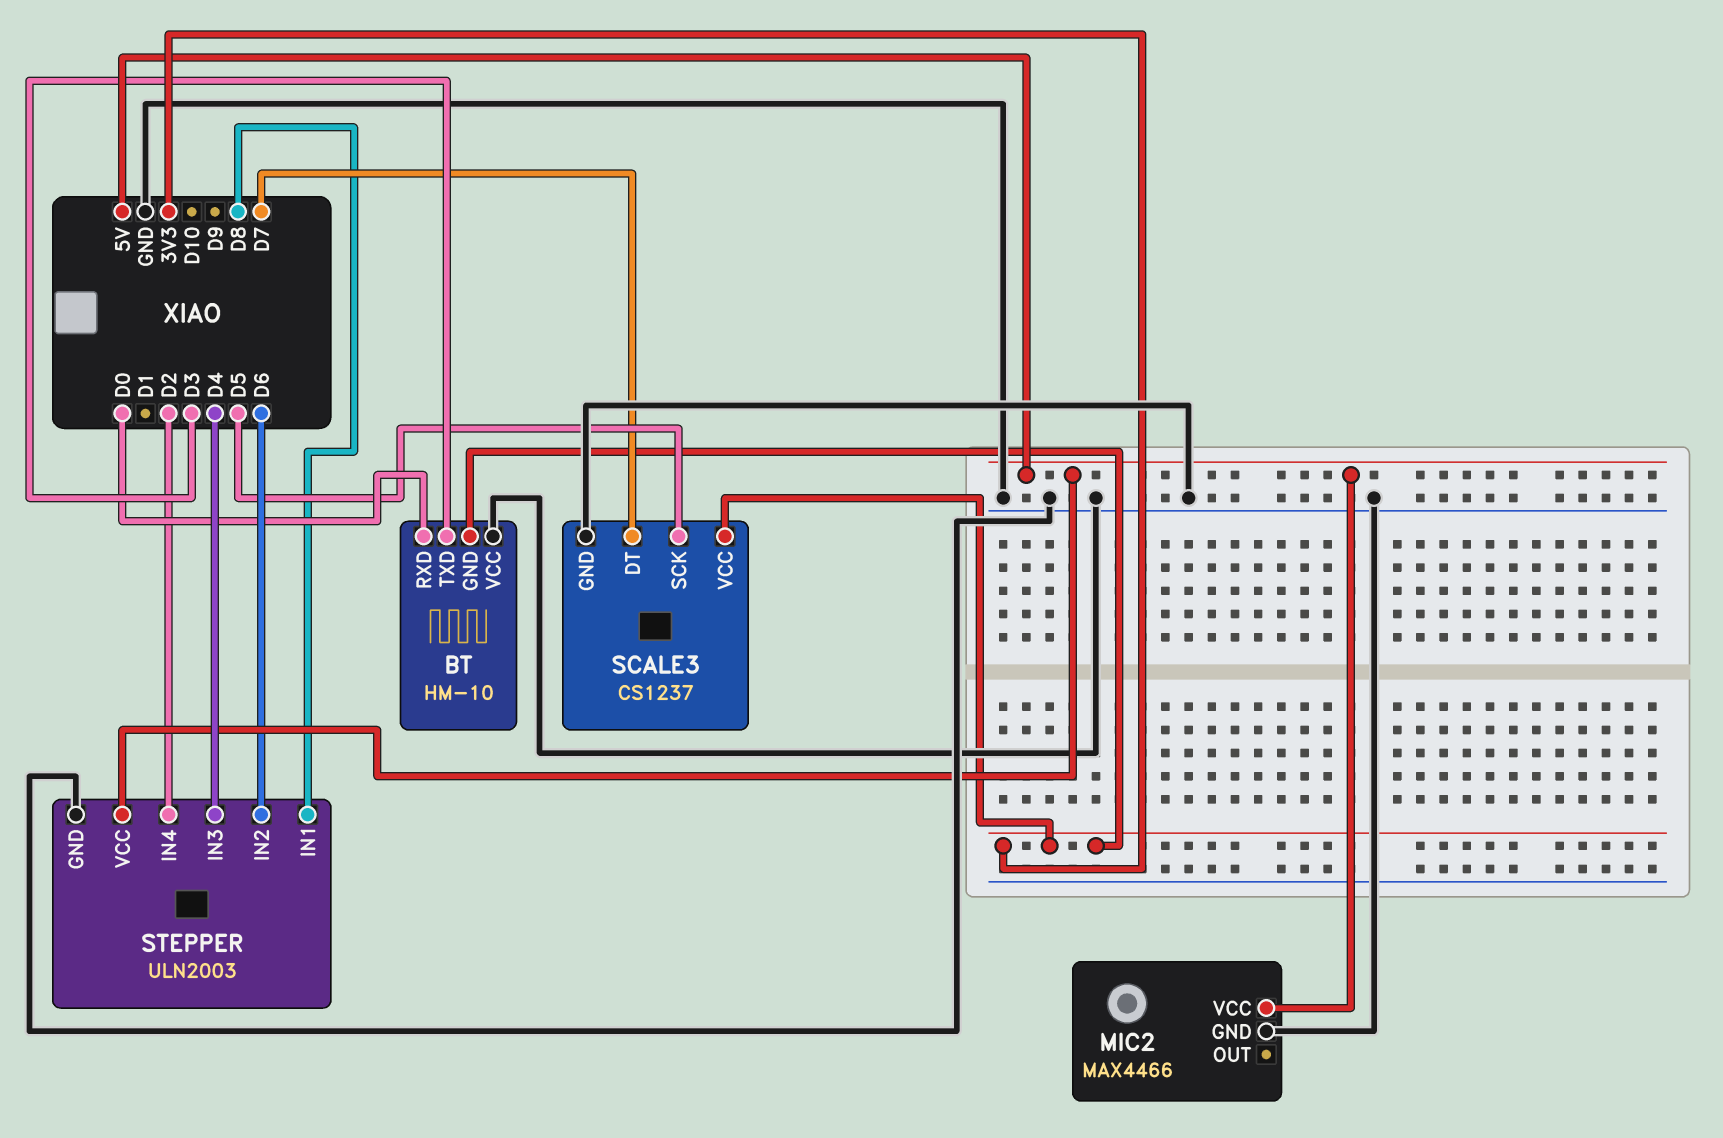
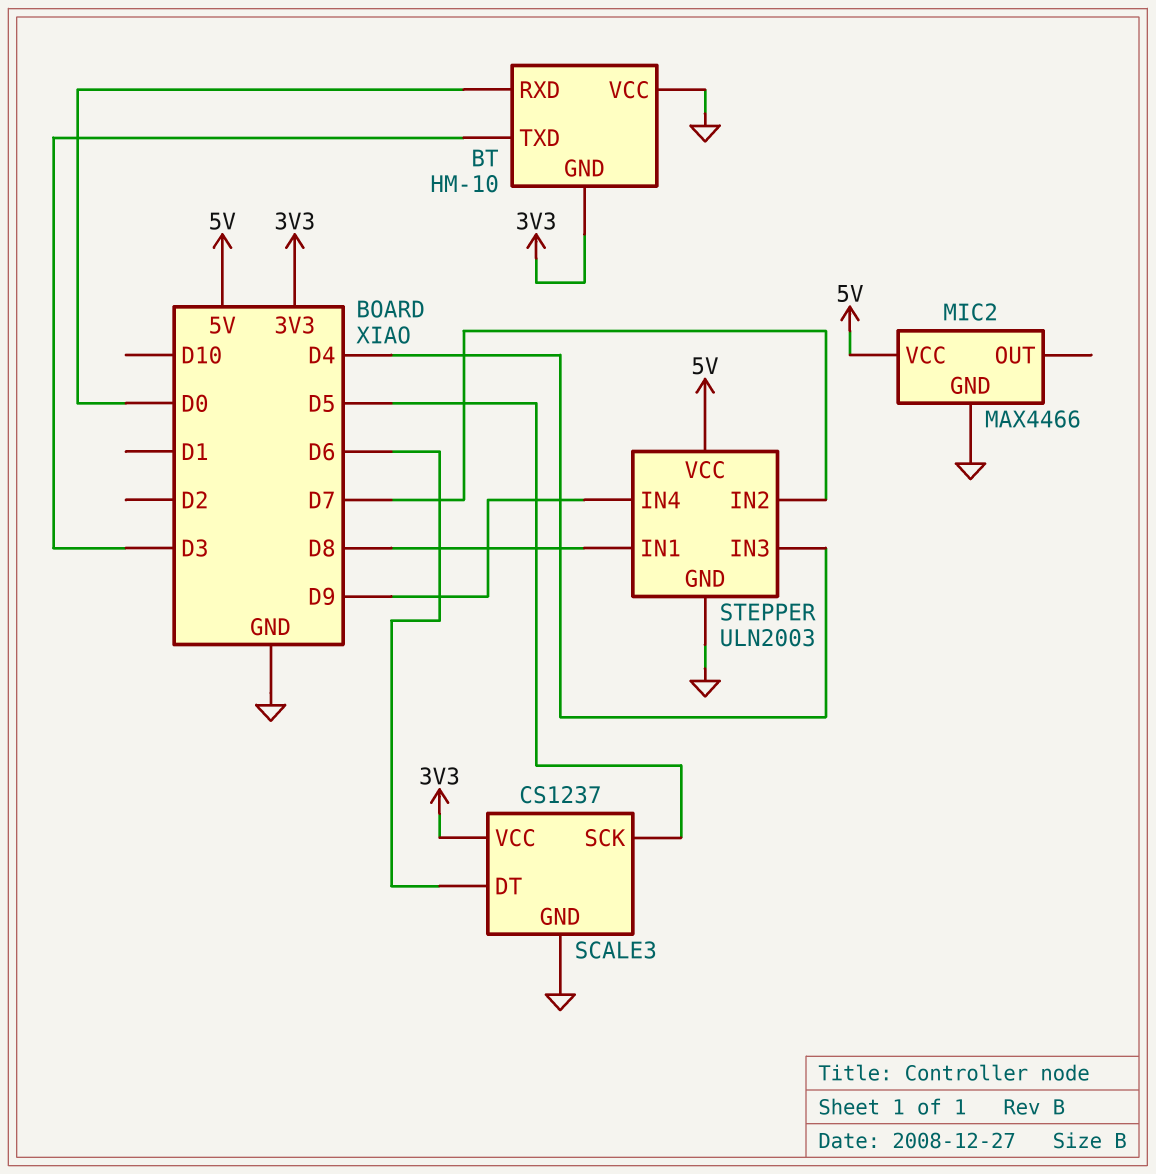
SCALE3 pin DT: D7 -> D6
STEPPER pin IN2: D6 -> D7
STEPPER pin IN4: D2 -> D9

